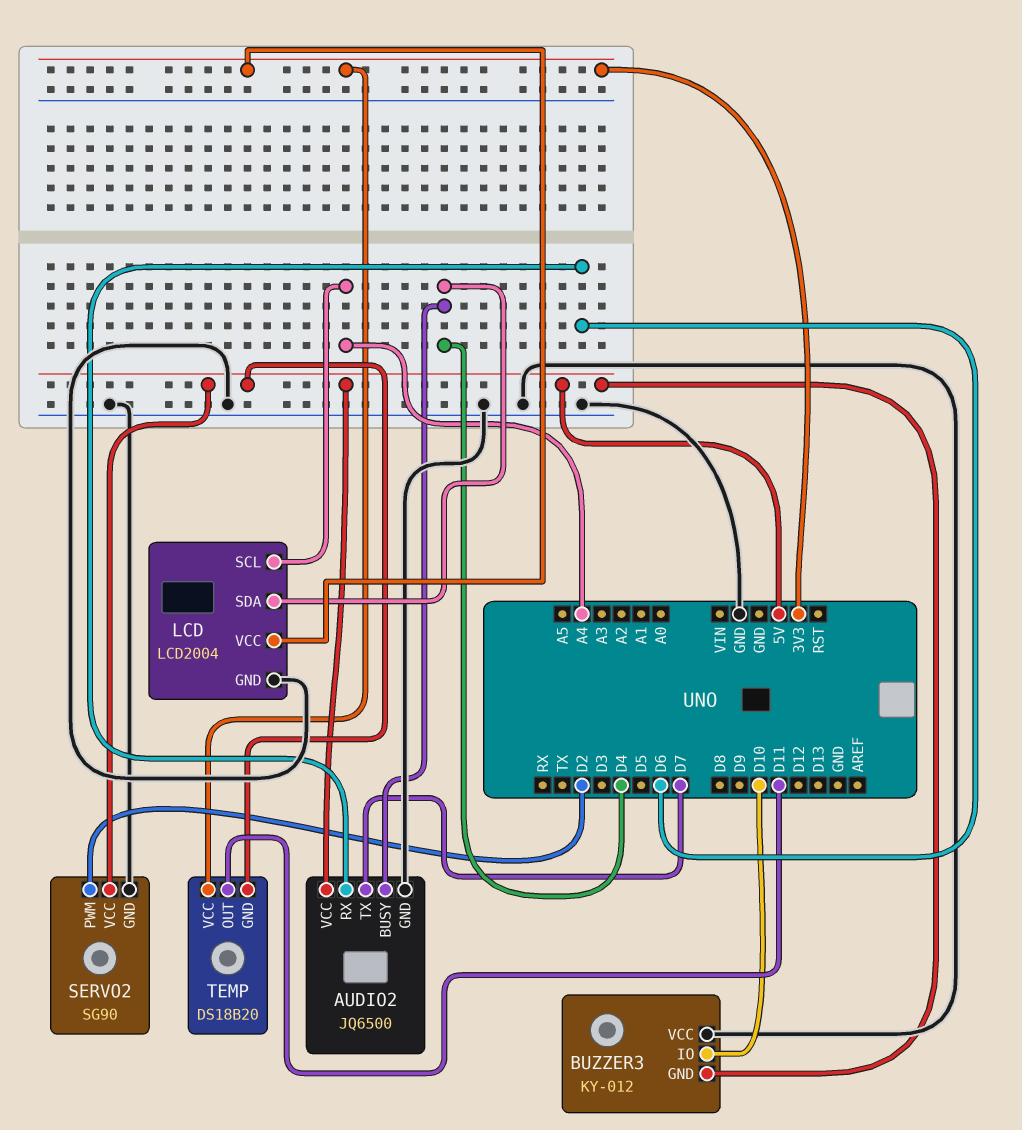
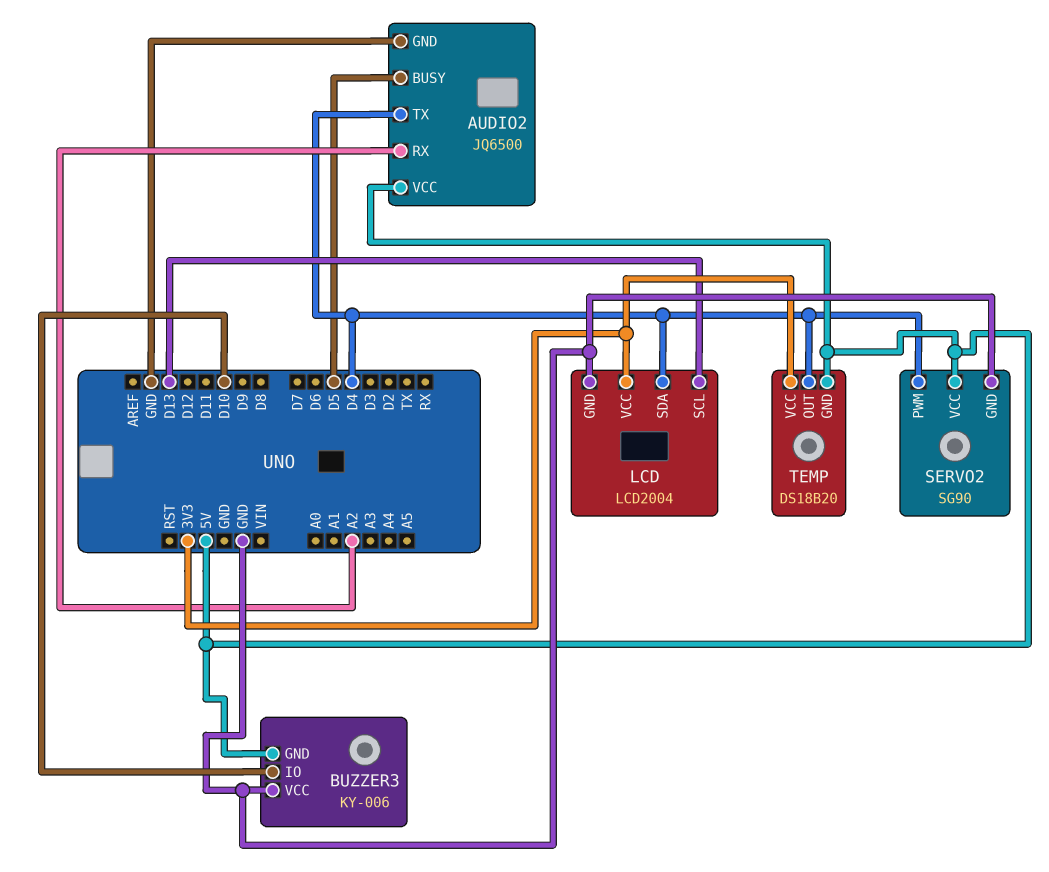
AUDIO2 pin BUSY: D4 -> D5
AUDIO2 pin RX: D6 -> A2
AUDIO2 pin TX: D7 -> D4
BUZZER3: KY-012 -> KY-006
LCD pin SCL: A4 -> D13
SERVO2 pin PWM: D2 -> D4
TEMP pin OUT: D11 -> D4

